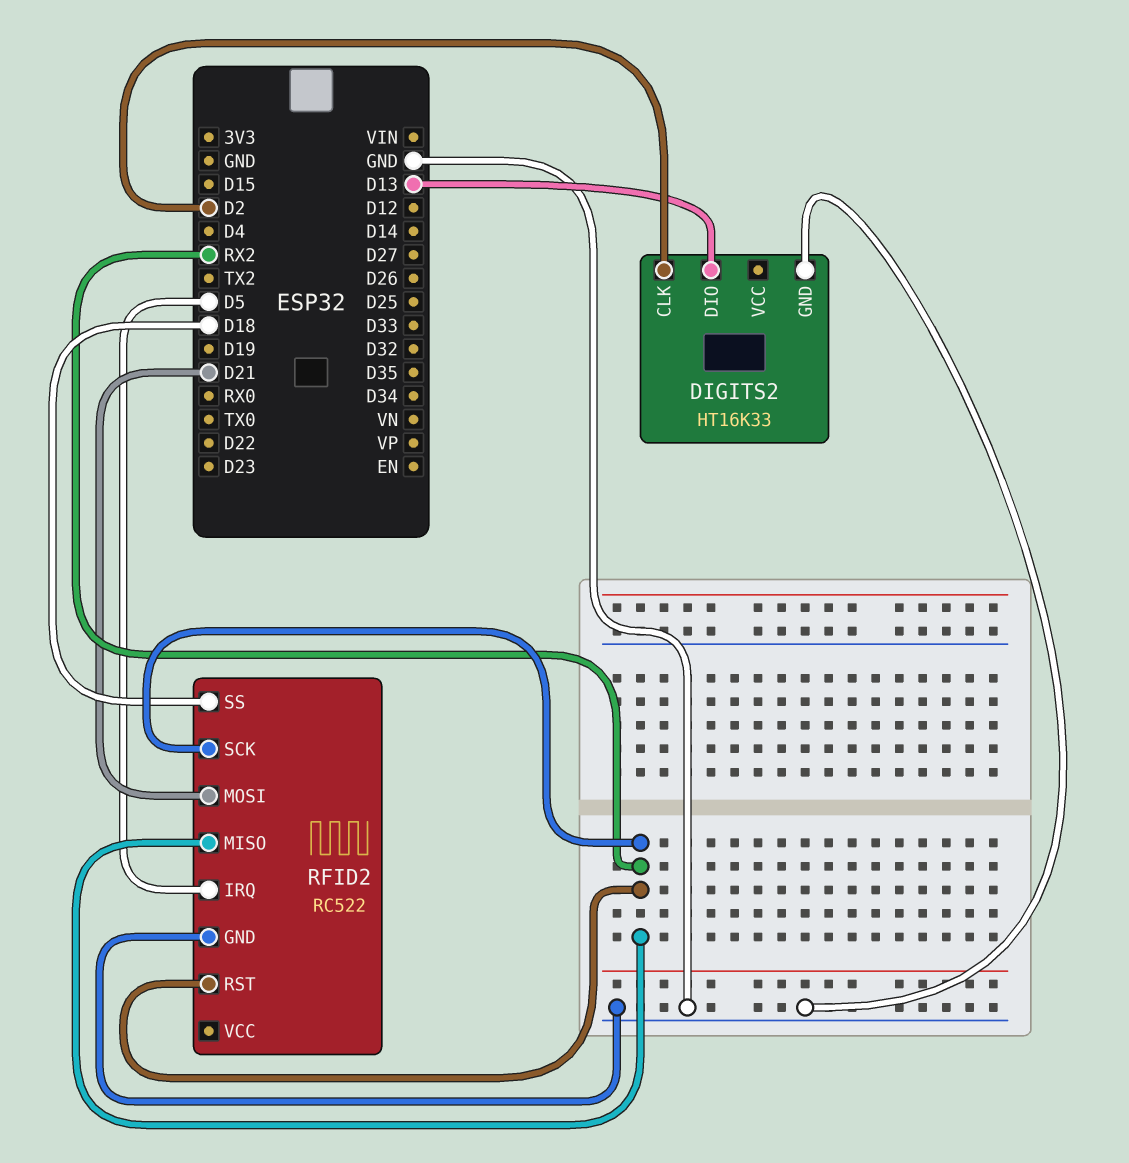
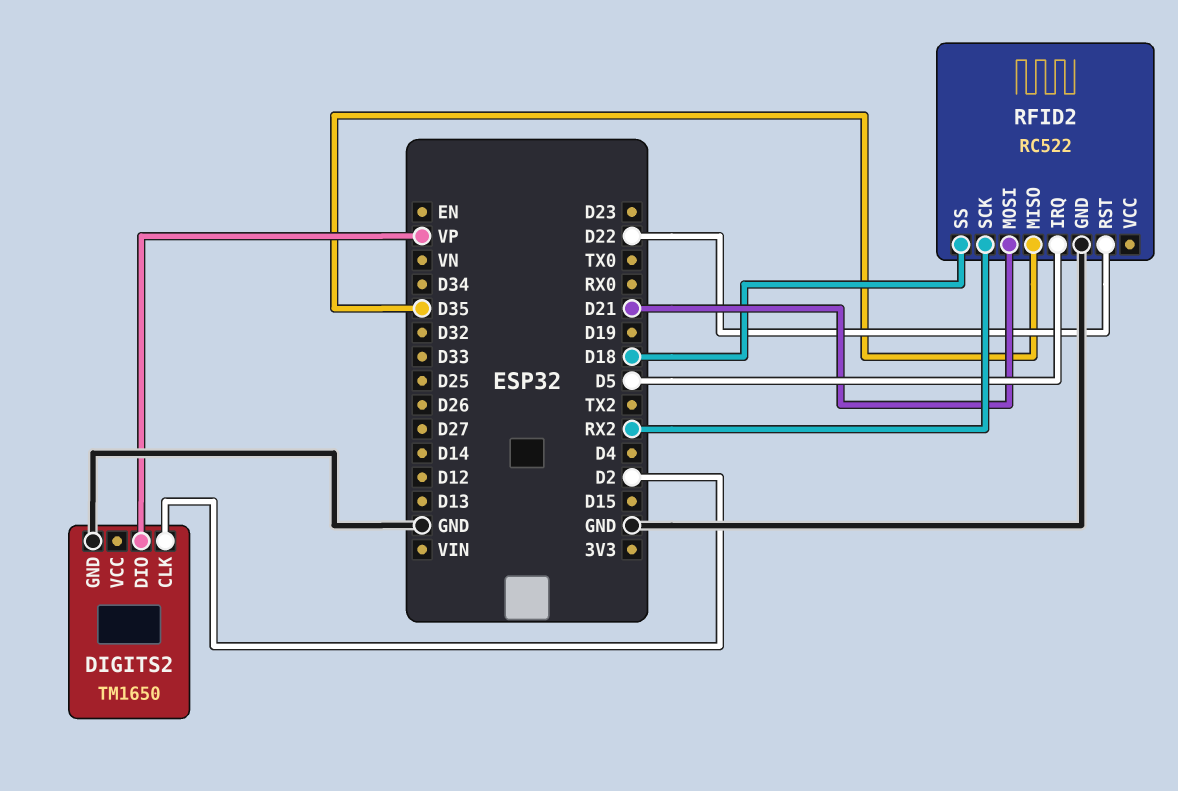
DIGITS2: HT16K33 -> TM1650
DIGITS2 pin DIO: D13 -> VP
RFID2 pin MISO: RX2 -> D35
RFID2 pin RST: RX2 -> D22

